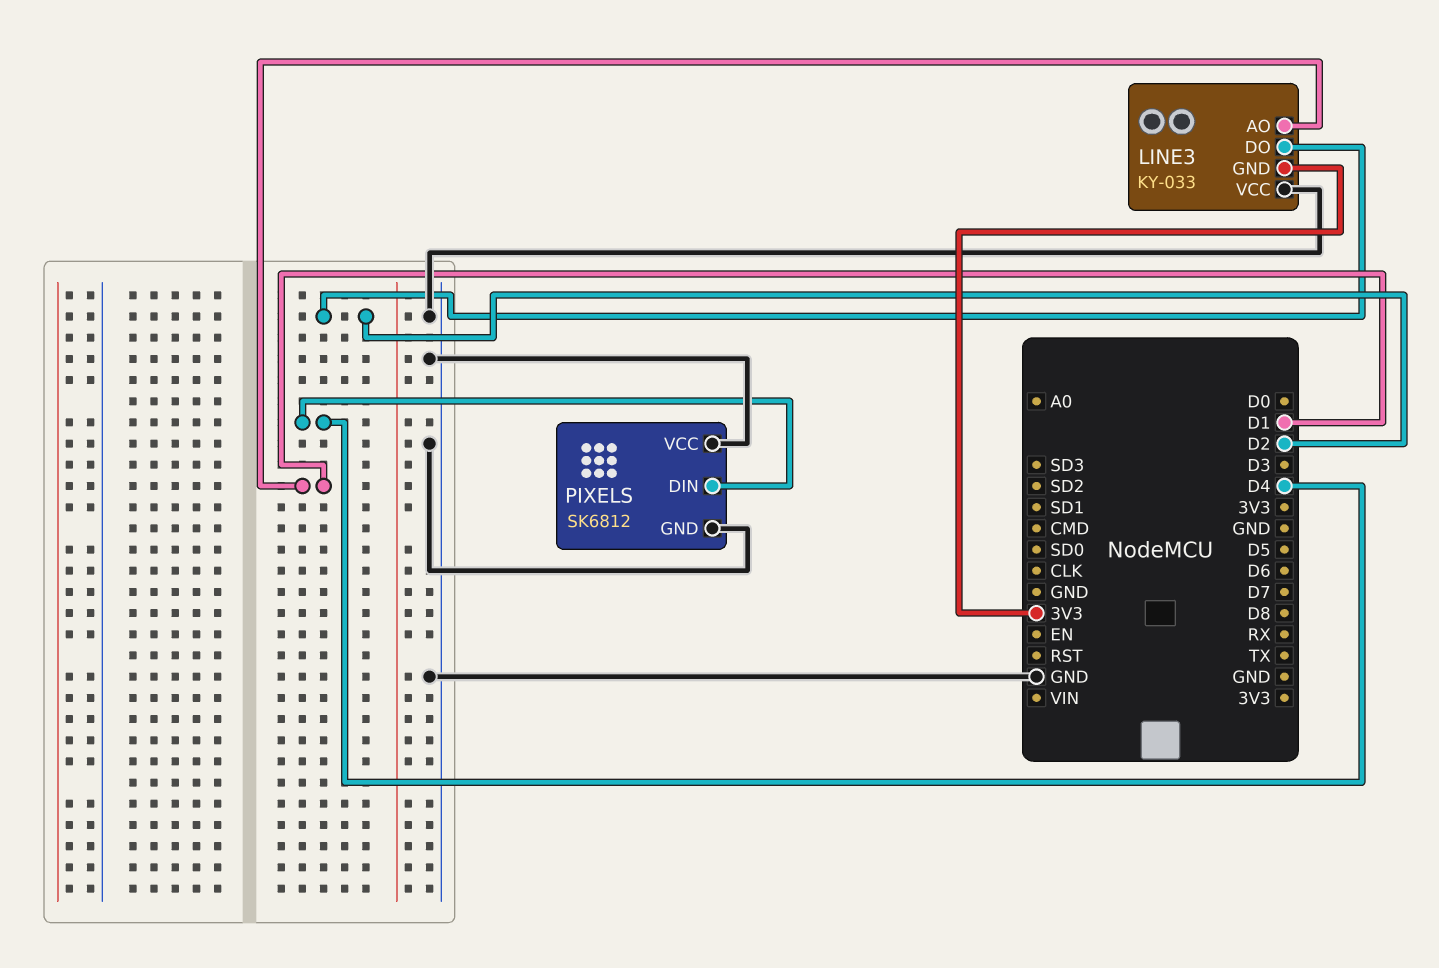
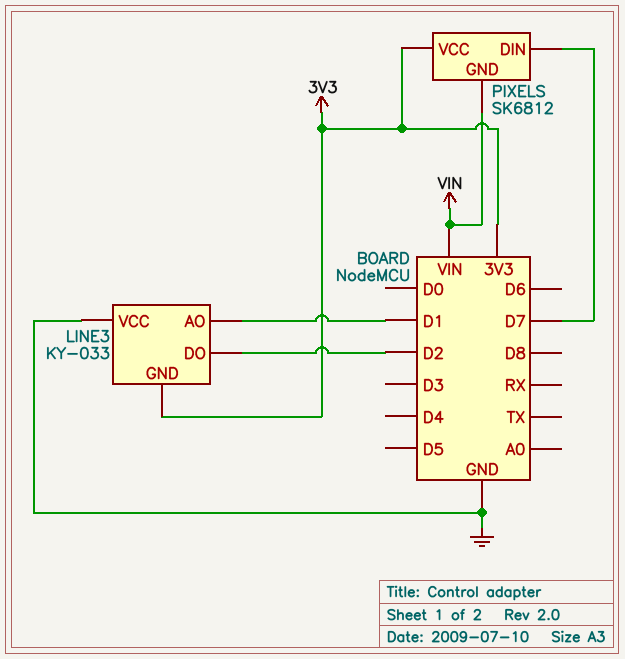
PIXELS pin DIN: D4 -> D7
PIXELS pin GND: GND -> VIN
PIXELS pin VCC: GND -> 3V3

